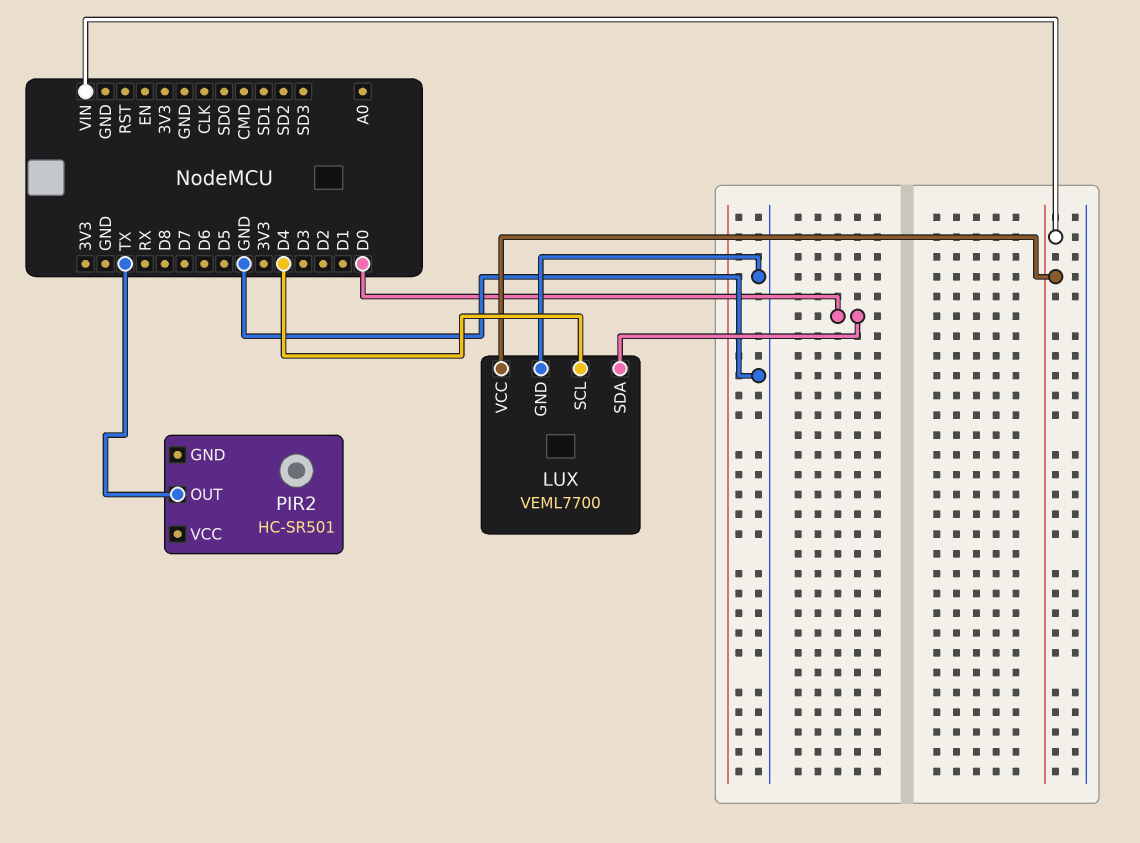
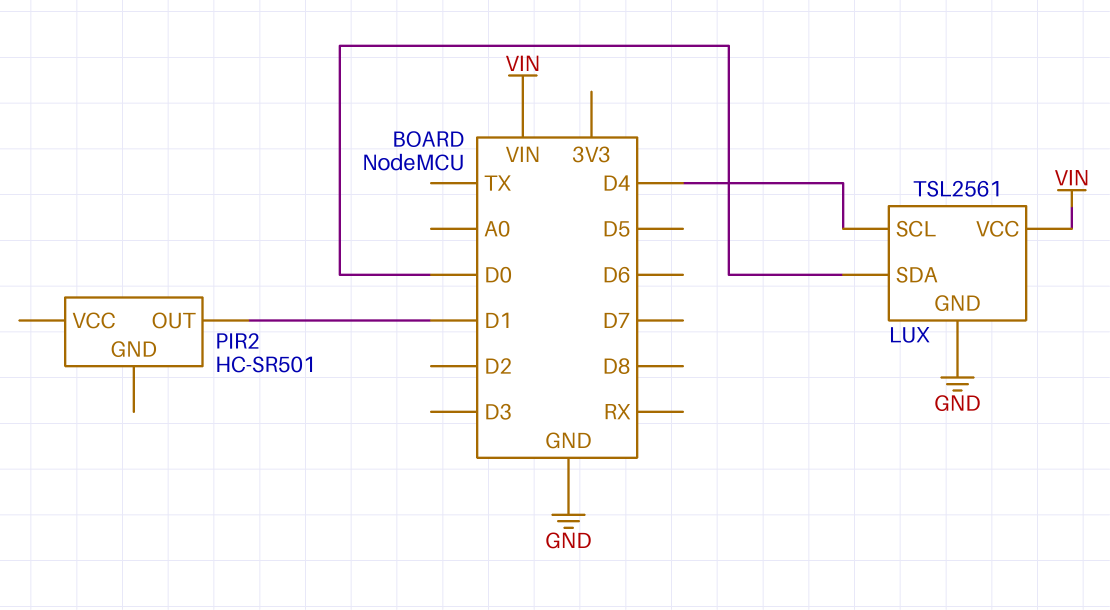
LUX: VEML7700 -> TSL2561
PIR2 pin OUT: TX -> D1

